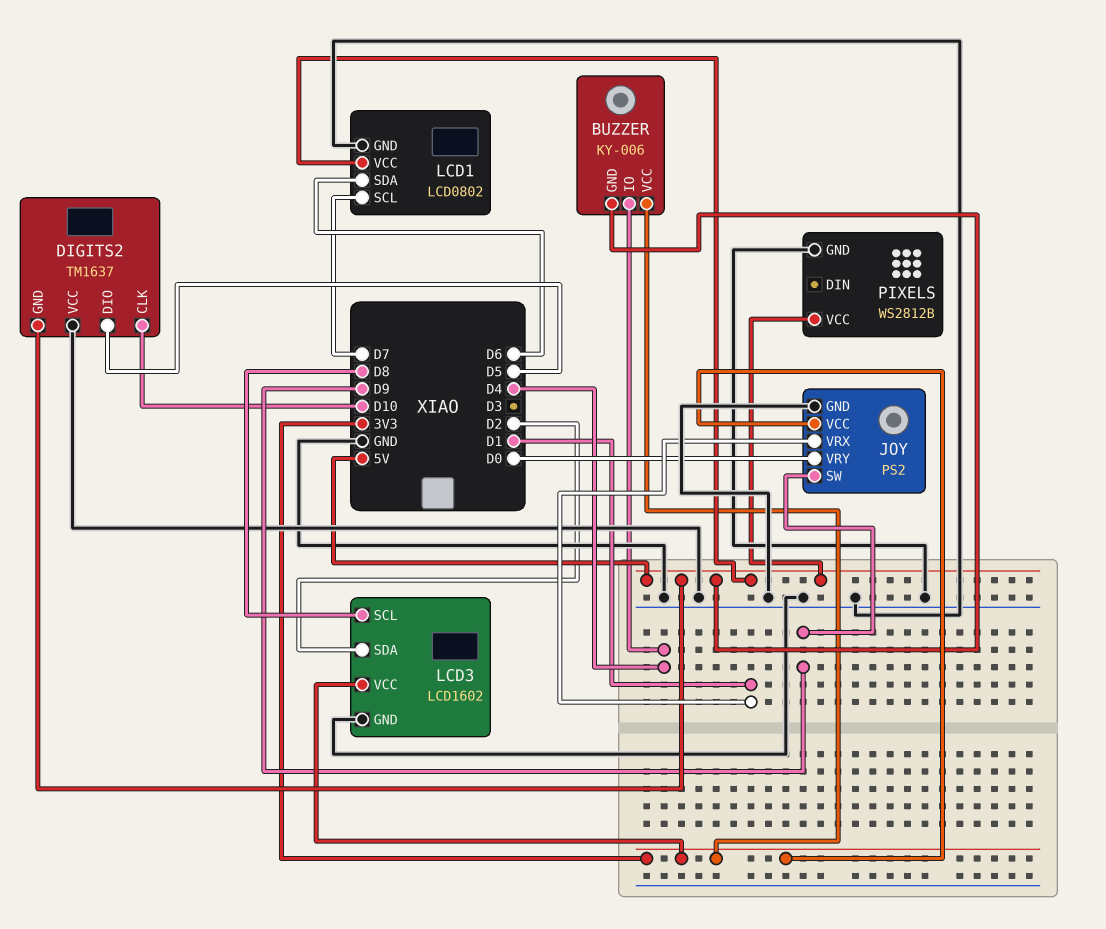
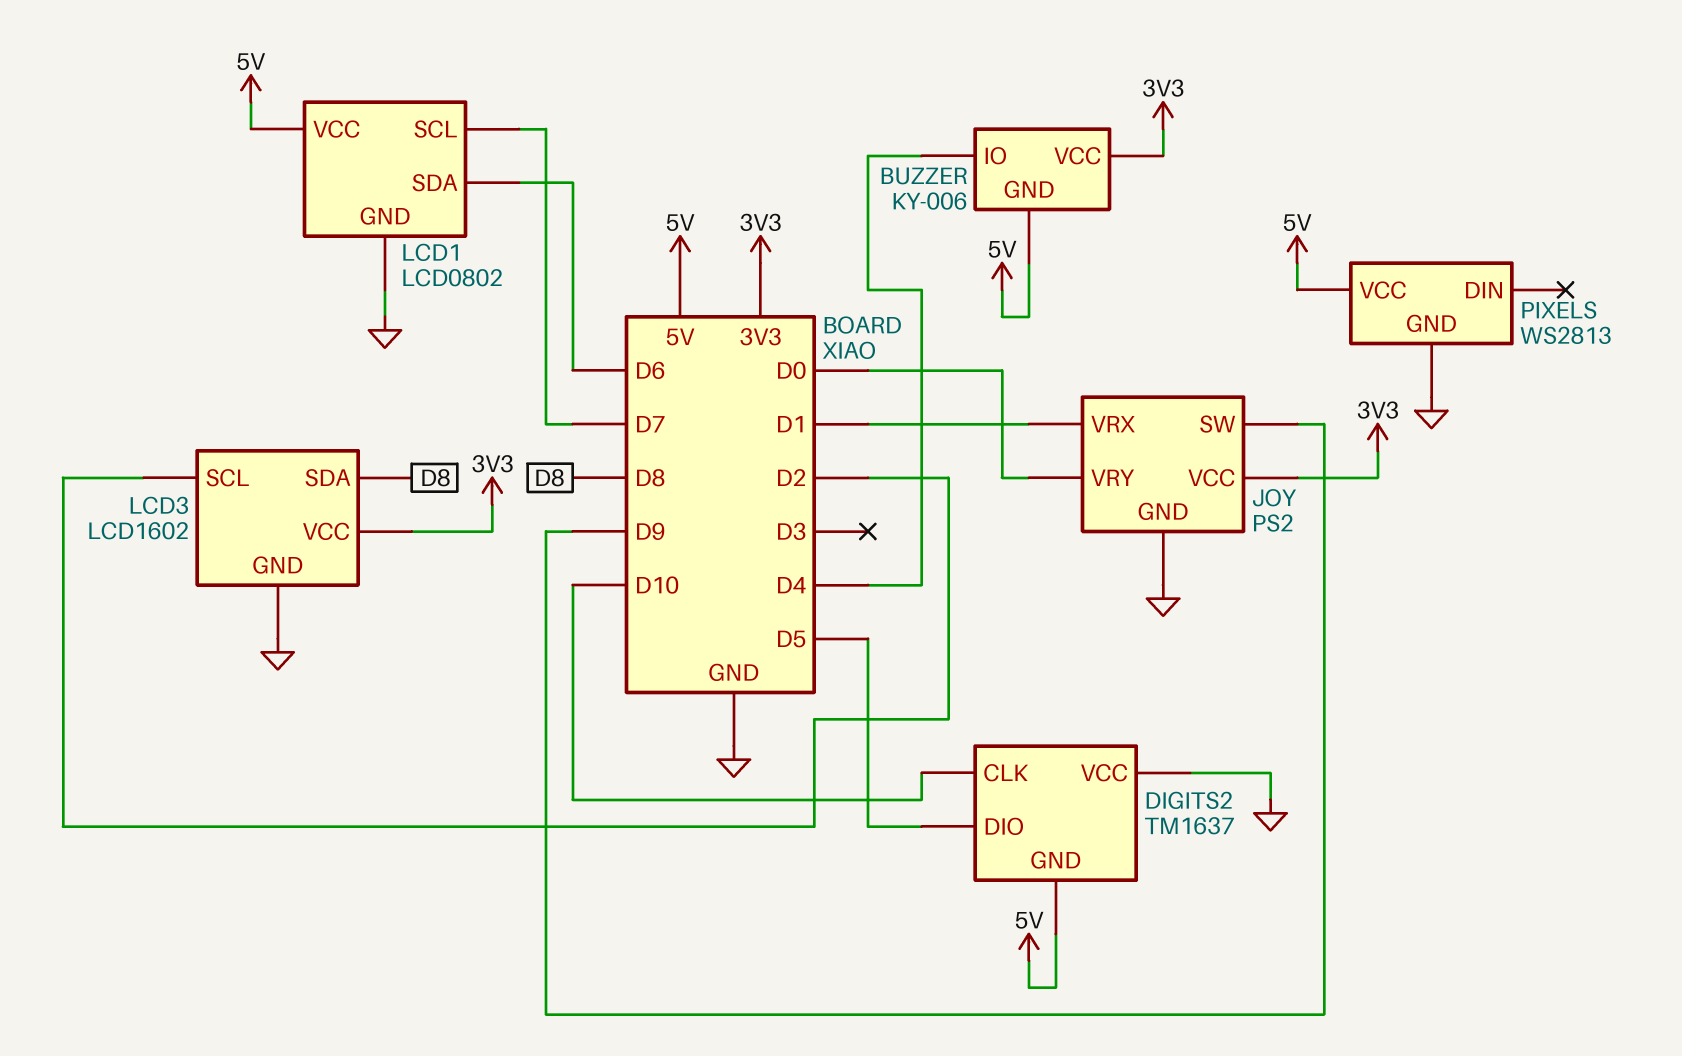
LCD3 pin SCL: D8 -> D2
LCD3 pin SDA: D2 -> D8
PIXELS: WS2812B -> WS2813

